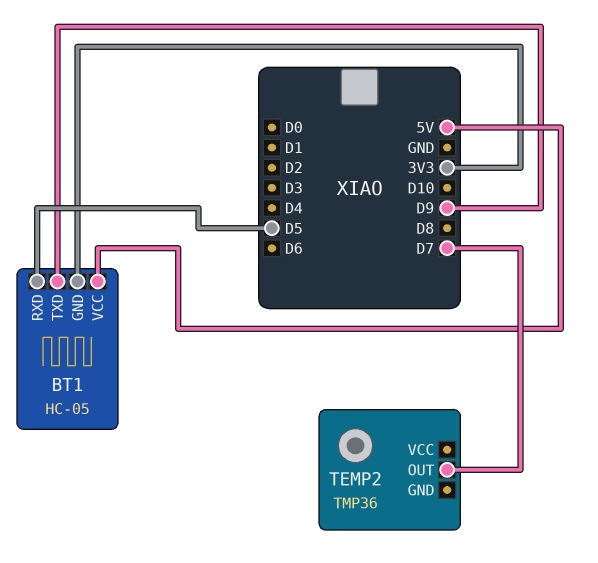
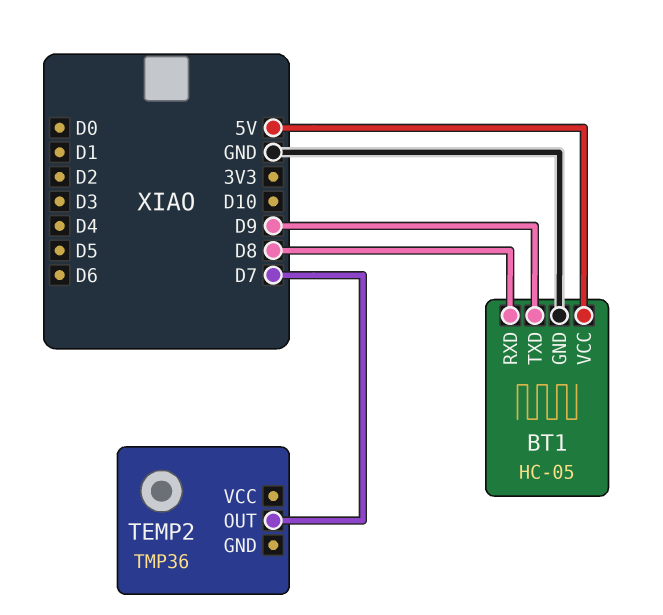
BT1 pin GND: 3V3 -> GND
BT1 pin RXD: D5 -> D8

